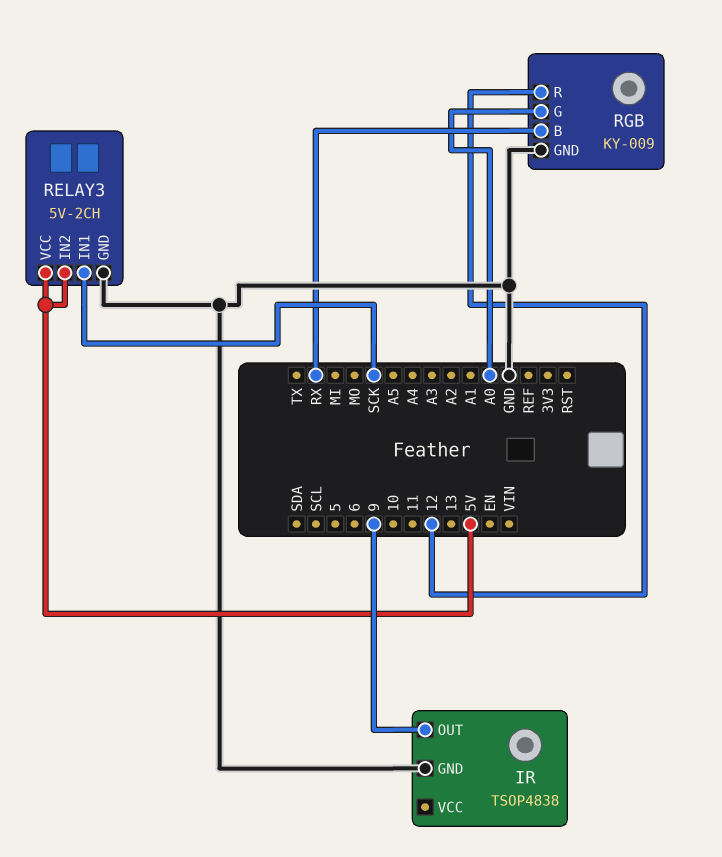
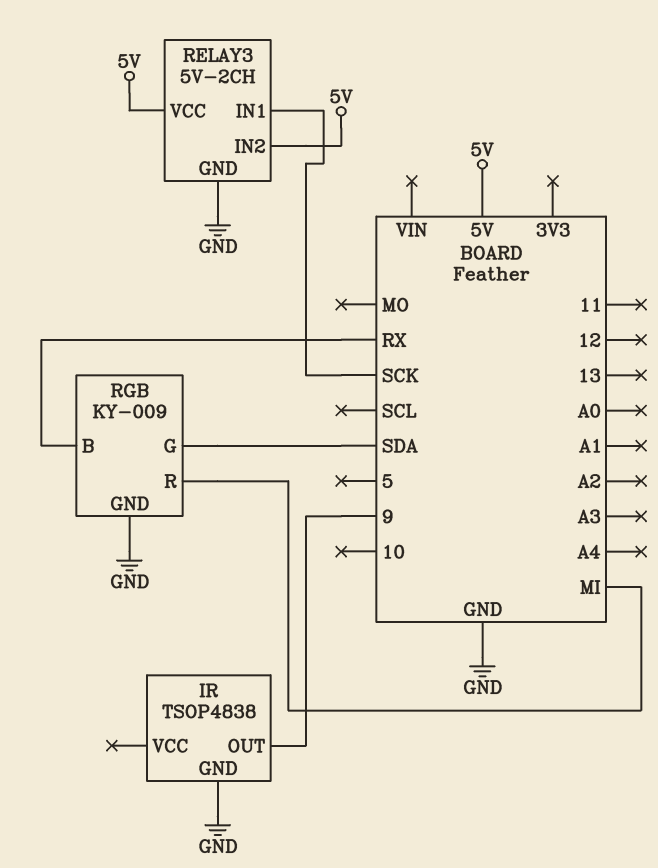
RGB pin G: A0 -> SDA
RGB pin R: 12 -> MI

